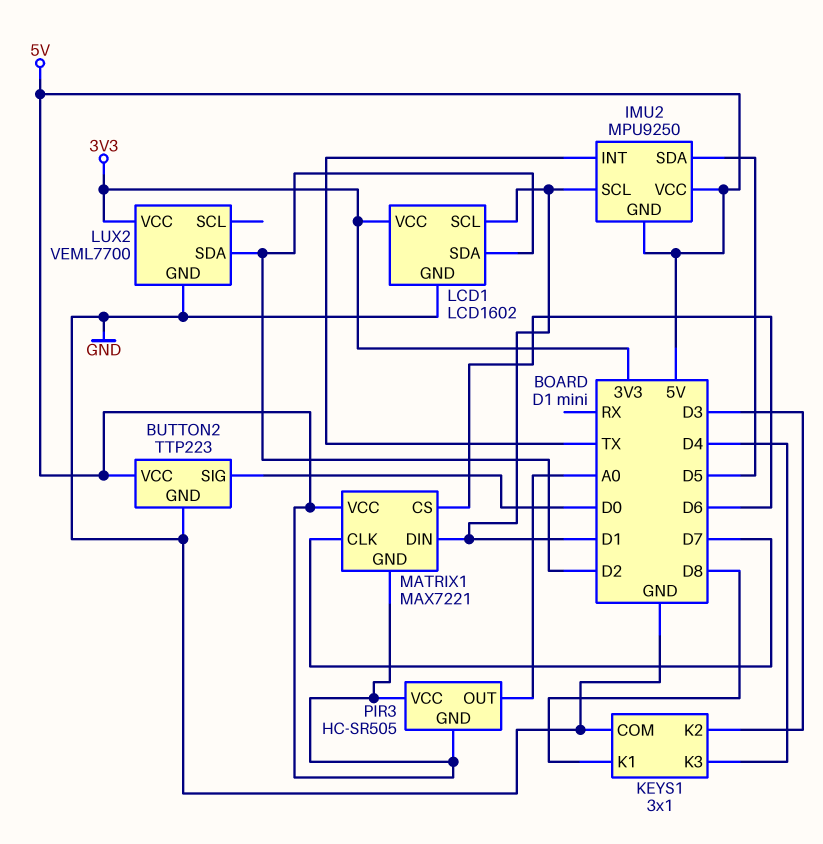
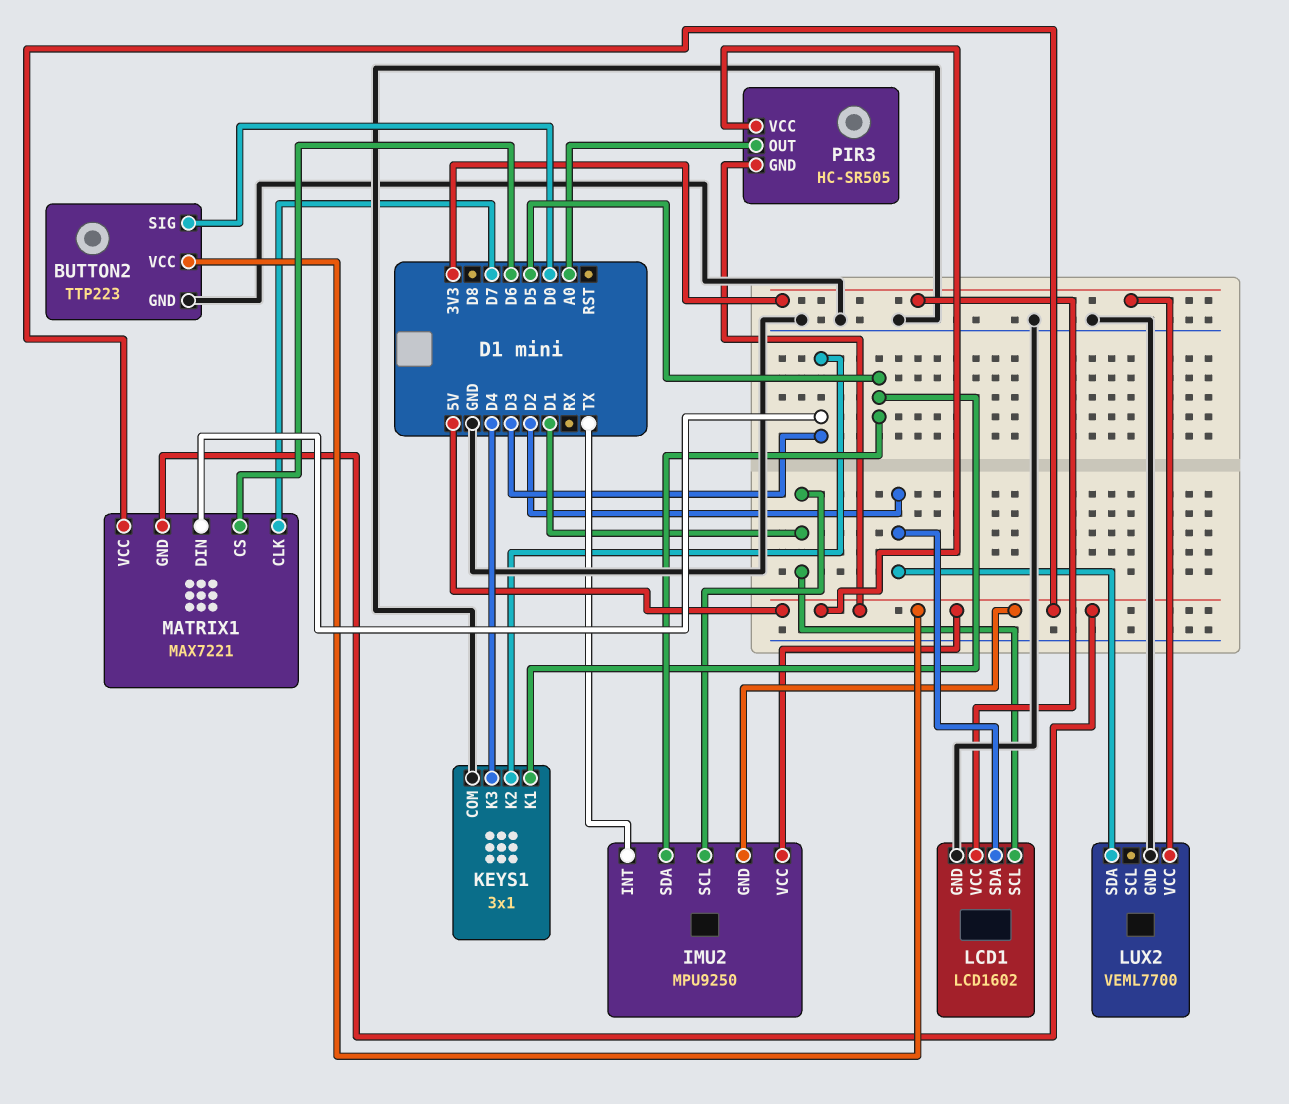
KEYS1 pin K1: D8 -> D5
MATRIX1 pin DIN: D1 -> D3

